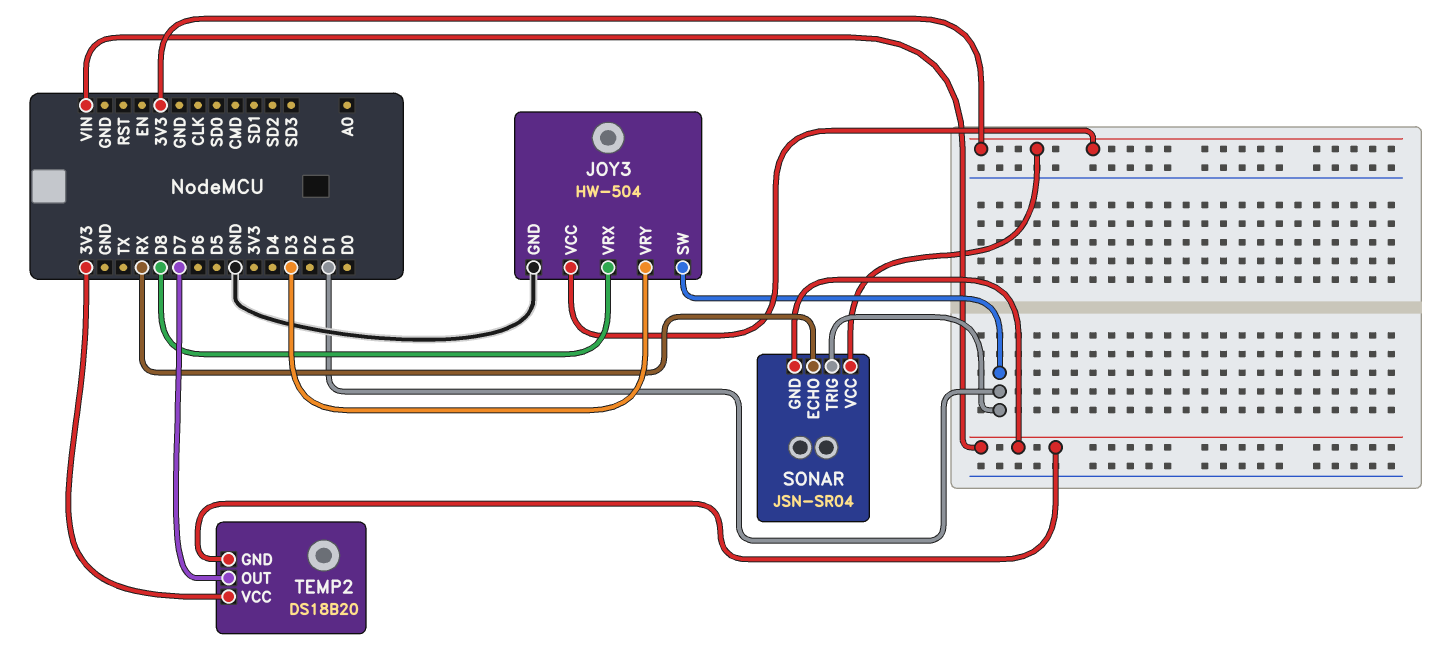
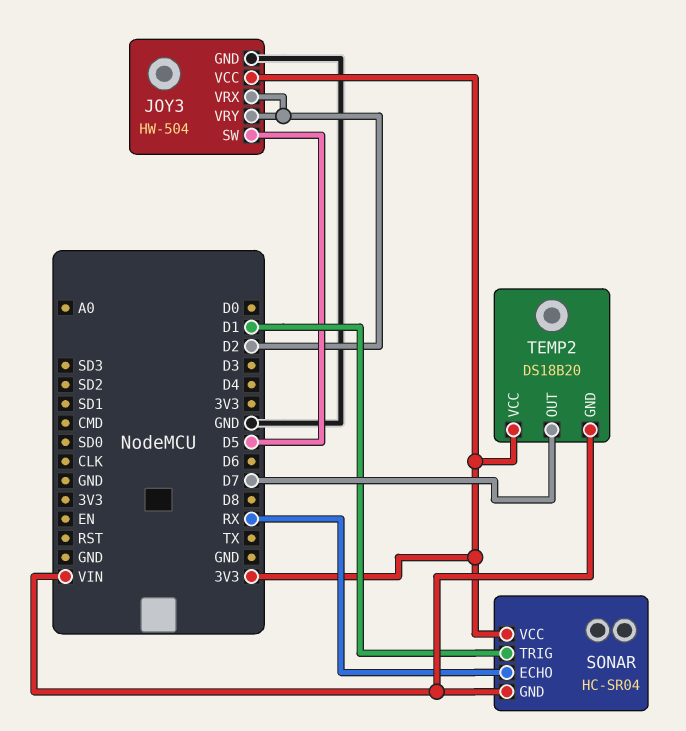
JOY3 pin SW: D1 -> D5
JOY3 pin VRX: D8 -> D2
JOY3 pin VRY: D3 -> D2
SONAR: JSN-SR04 -> HC-SR04

